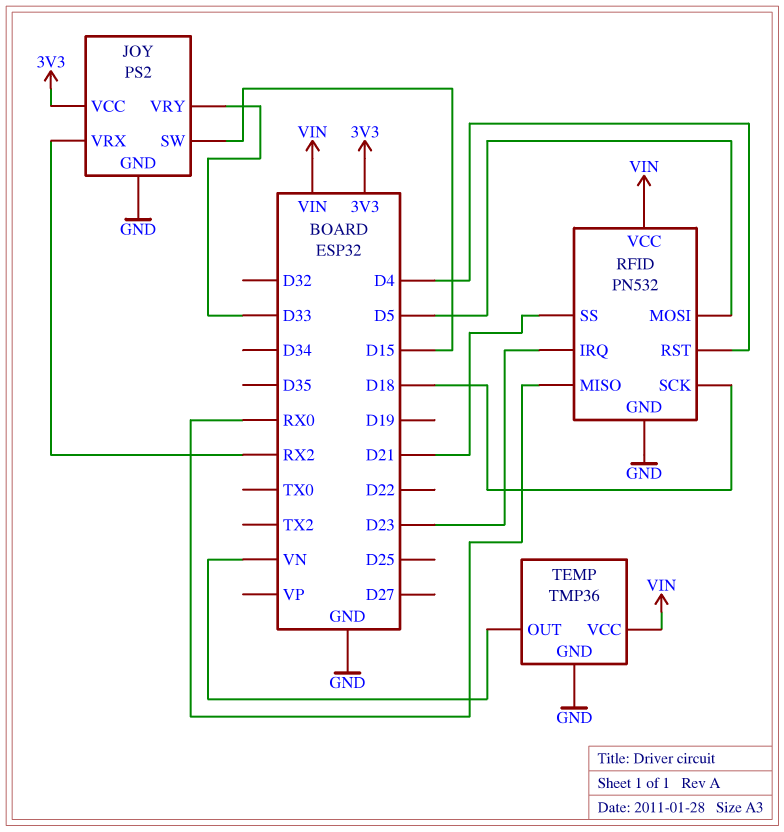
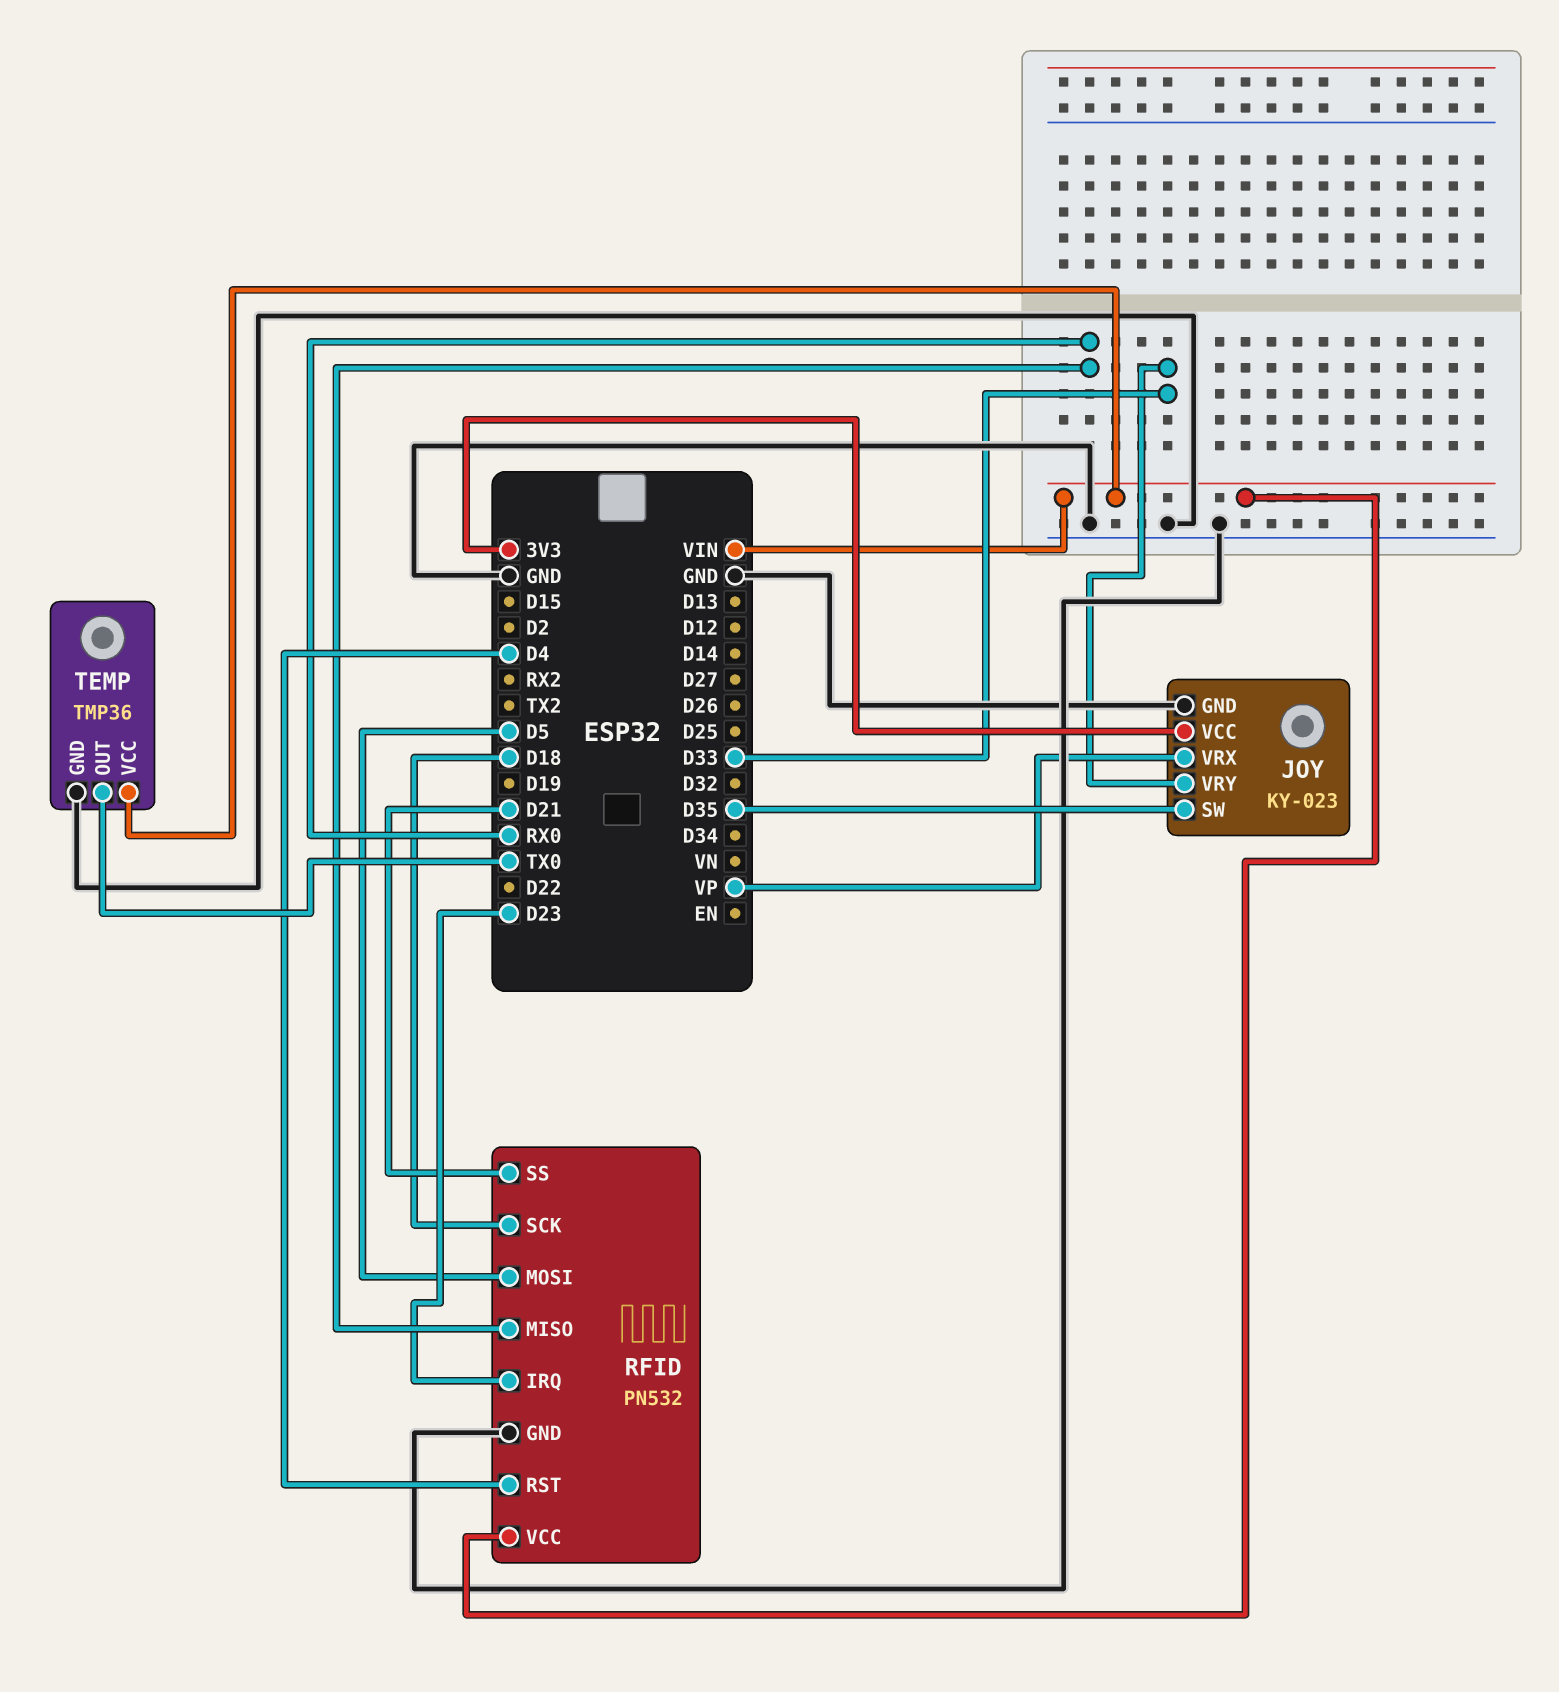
JOY: PS2 -> KY-023
JOY pin SW: D15 -> D35
JOY pin VRX: RX2 -> VP
TEMP pin OUT: VN -> TX0

